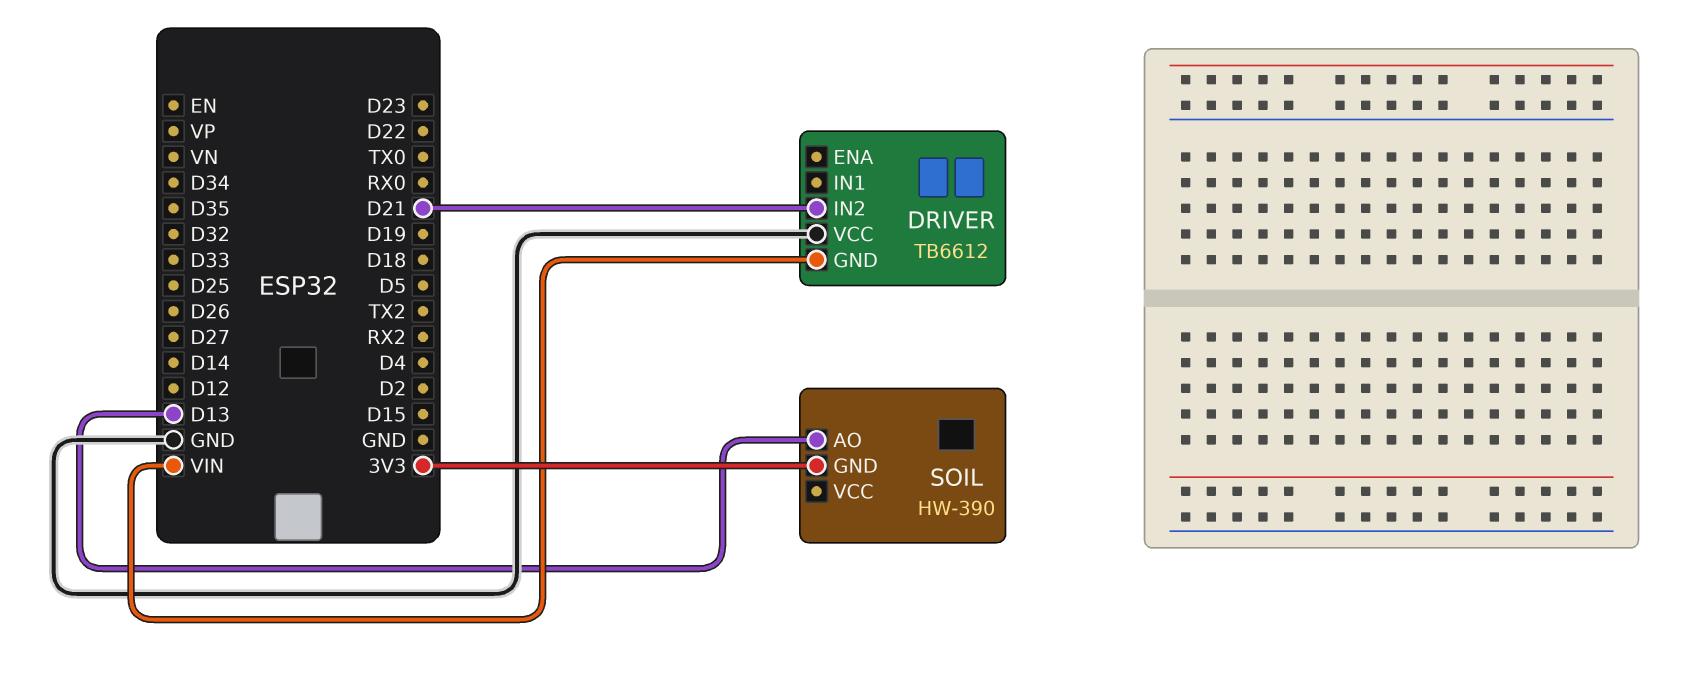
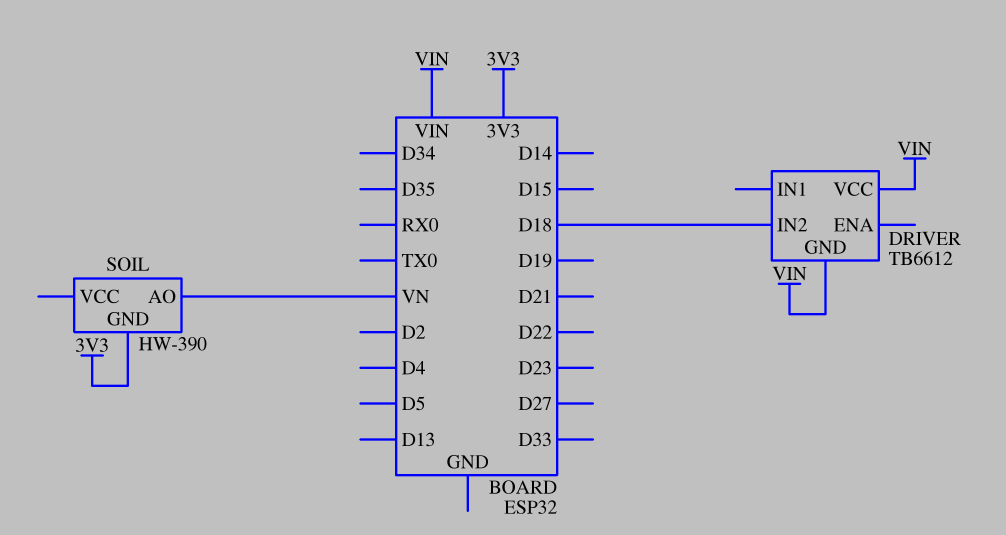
DRIVER pin IN2: D21 -> D18
DRIVER pin VCC: GND -> VIN
SOIL pin AO: D13 -> VN

